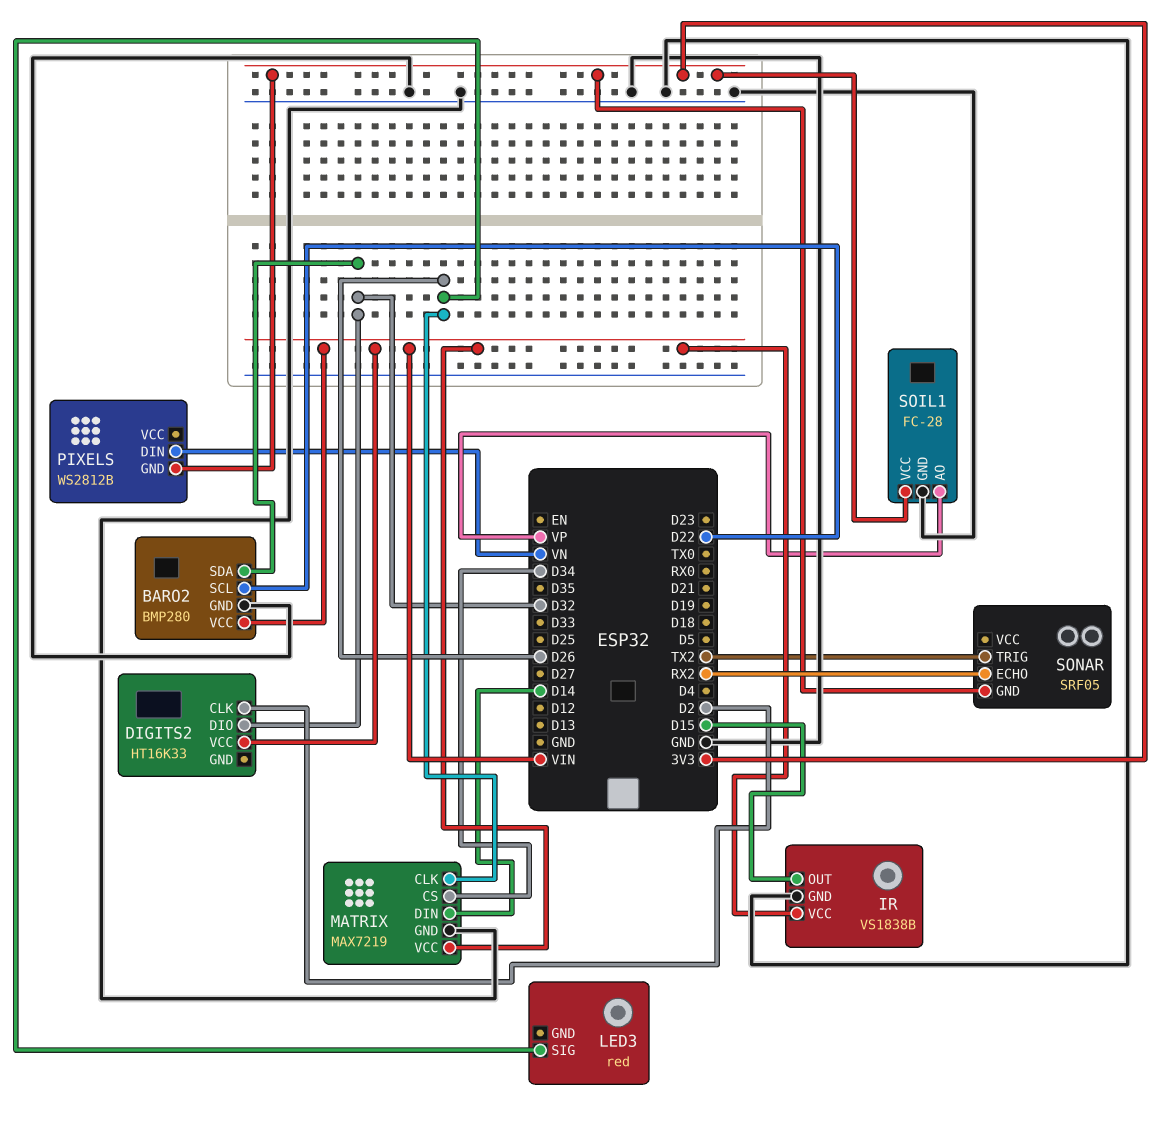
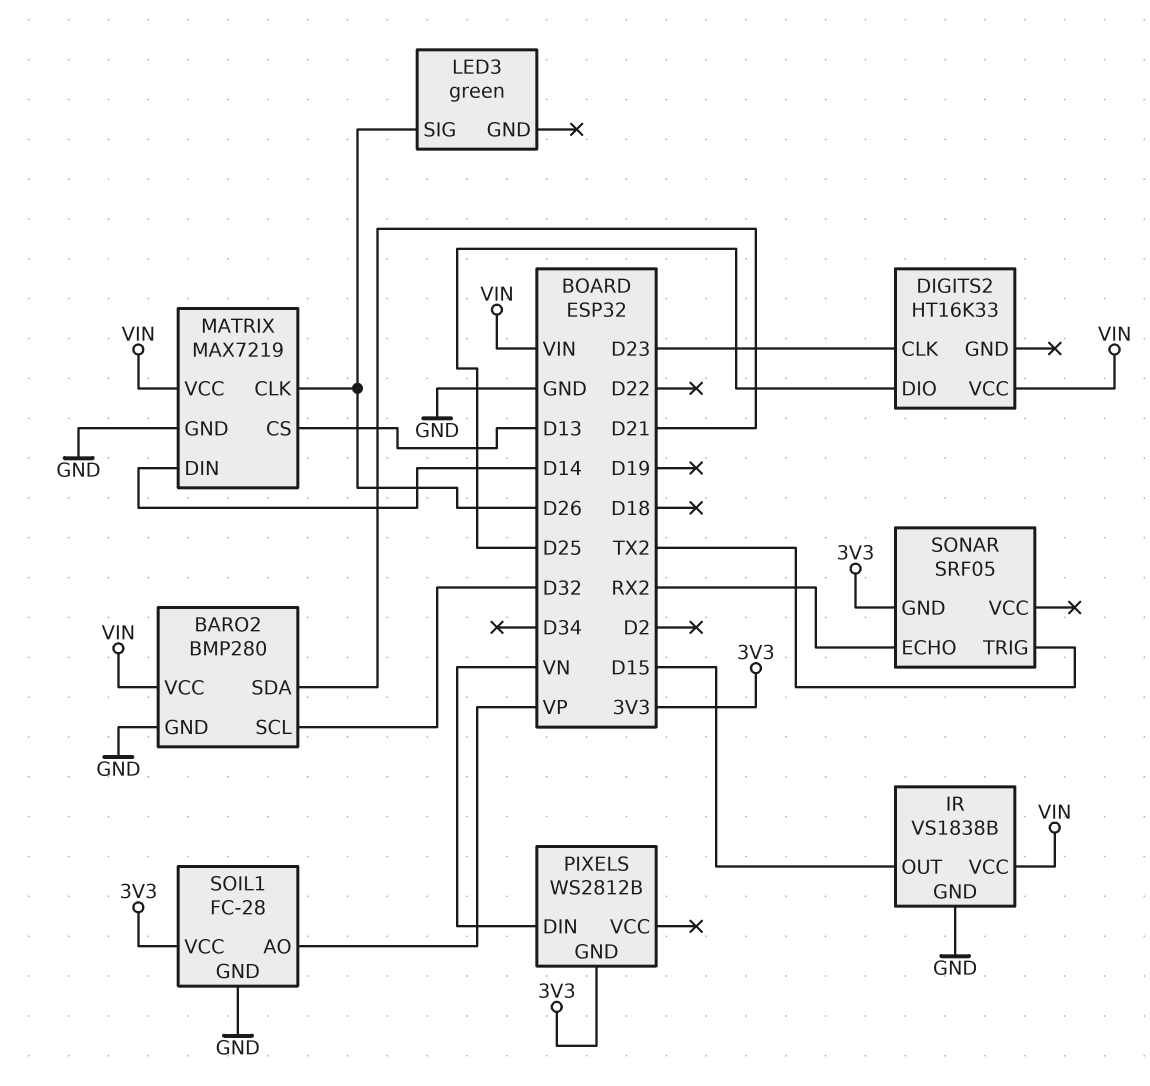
BARO2 pin SCL: D22 -> D32
BARO2 pin SDA: D32 -> D21
DIGITS2 pin CLK: D2 -> D23
DIGITS2 pin DIO: D32 -> D25
LED3: red -> green
MATRIX pin CS: D34 -> D13

